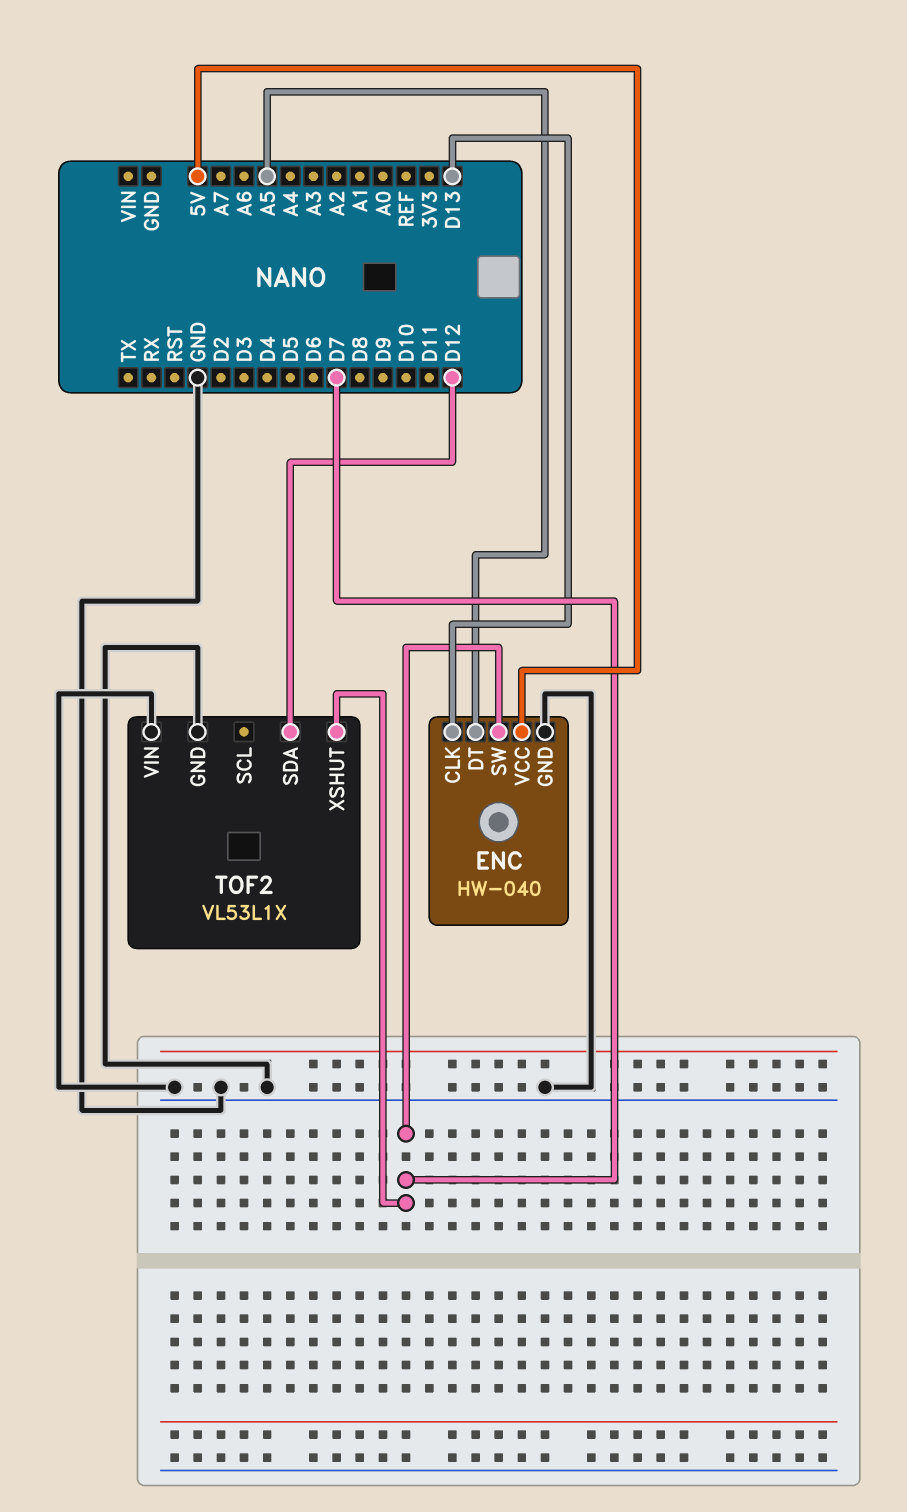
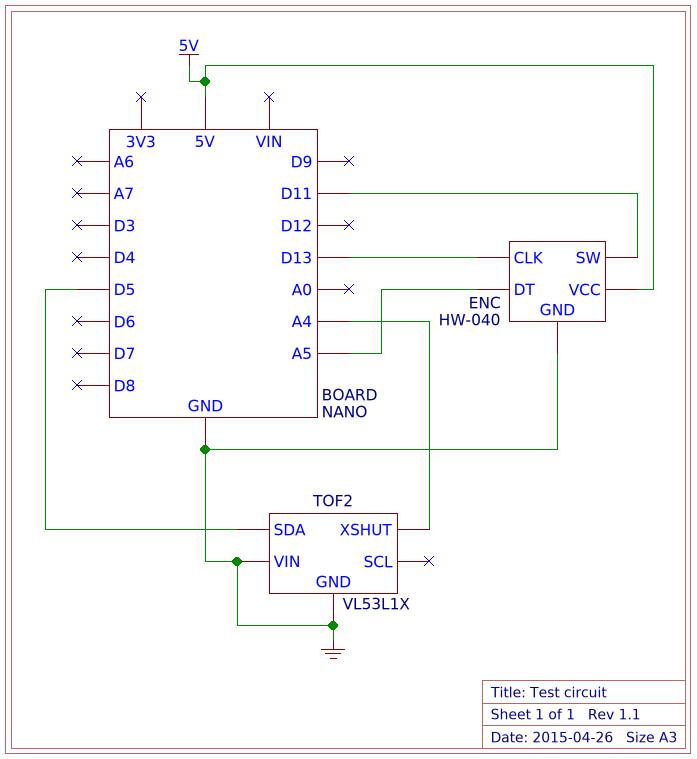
ENC pin SW: D7 -> D11
TOF2 pin SDA: D12 -> D5
TOF2 pin XSHUT: D7 -> A4

